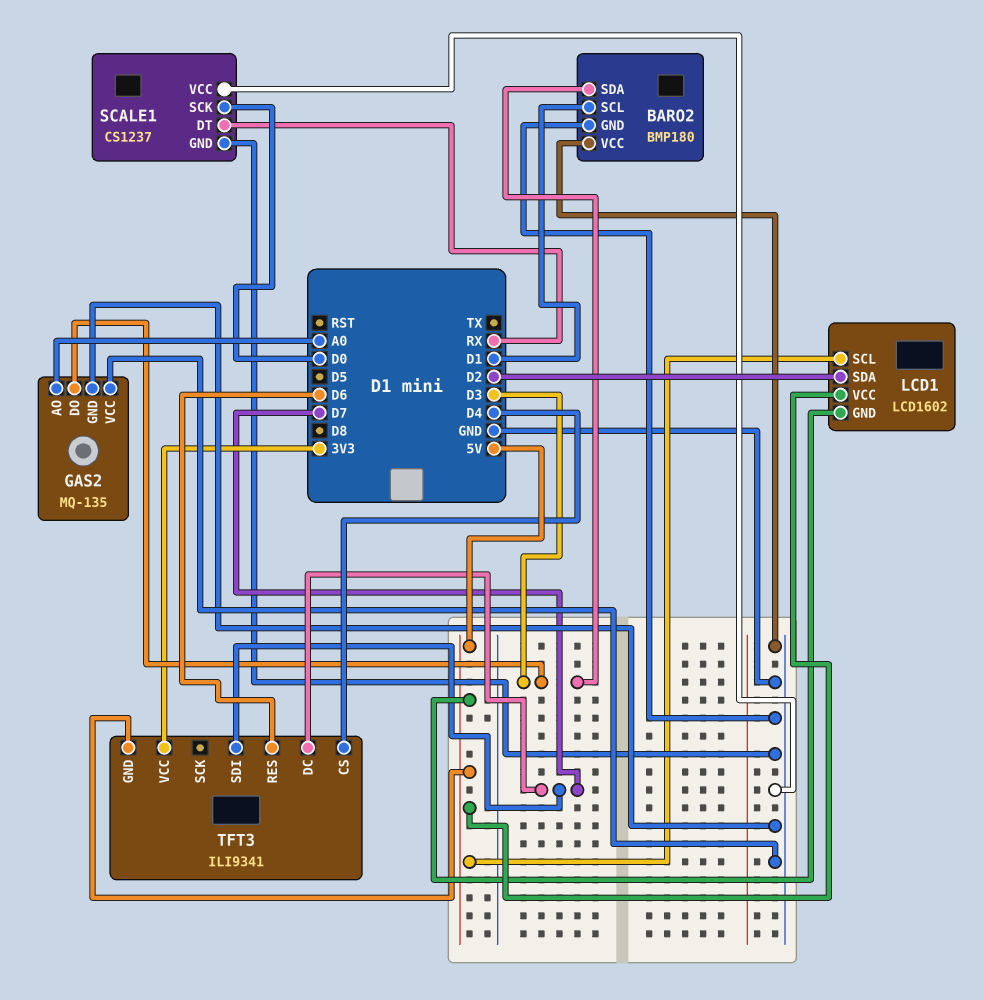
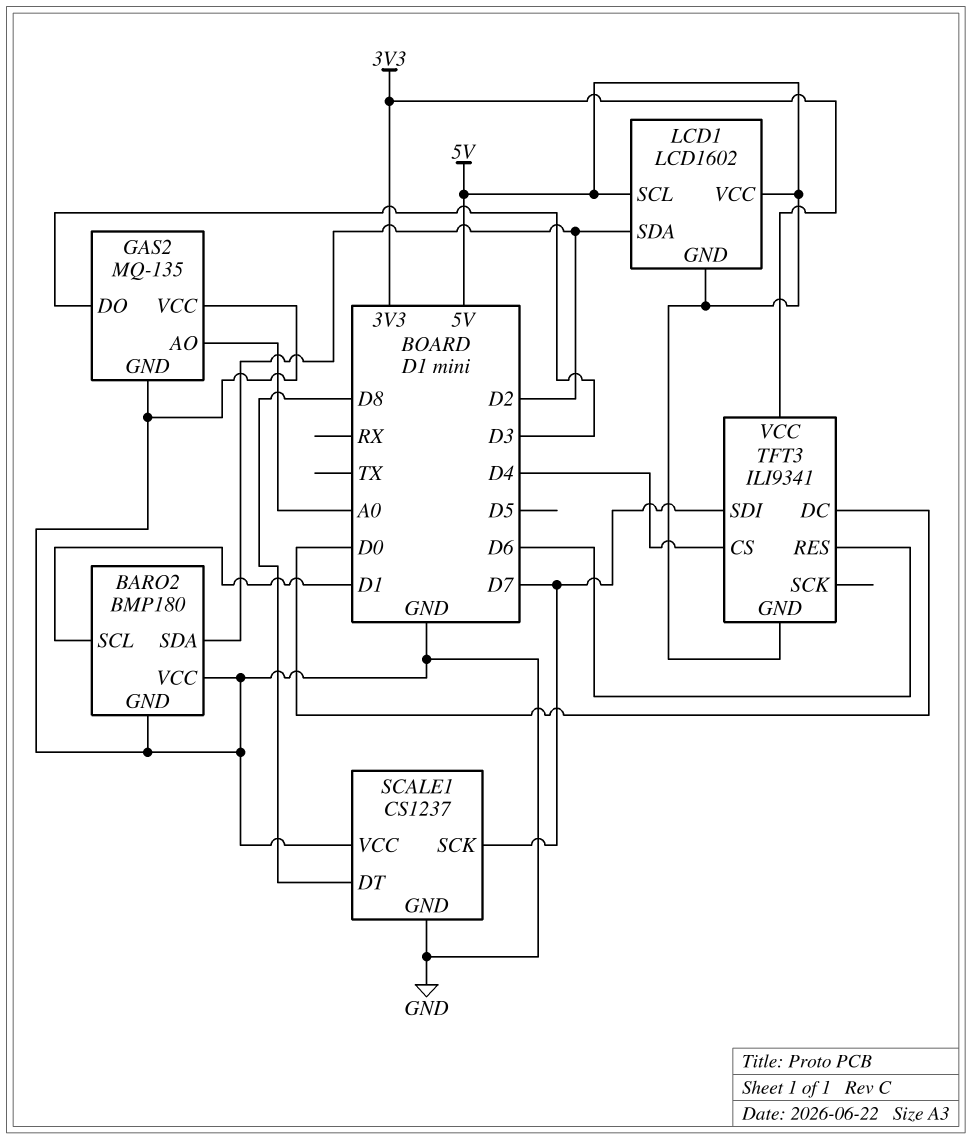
BARO2 pin SDA: D3 -> D2
SCALE1 pin DT: RX -> D8
SCALE1 pin SCK: D0 -> D7
TFT3 pin DC: D7 -> D0

